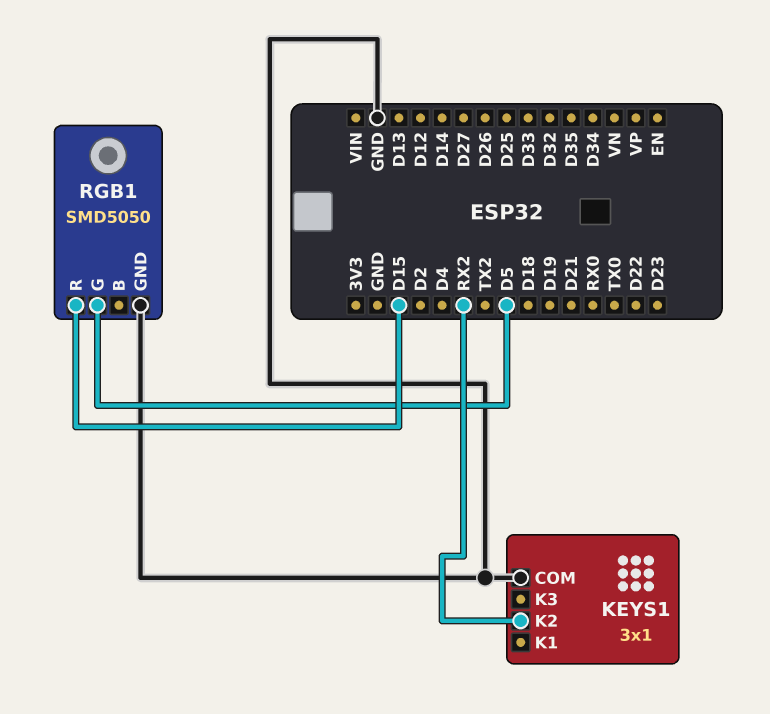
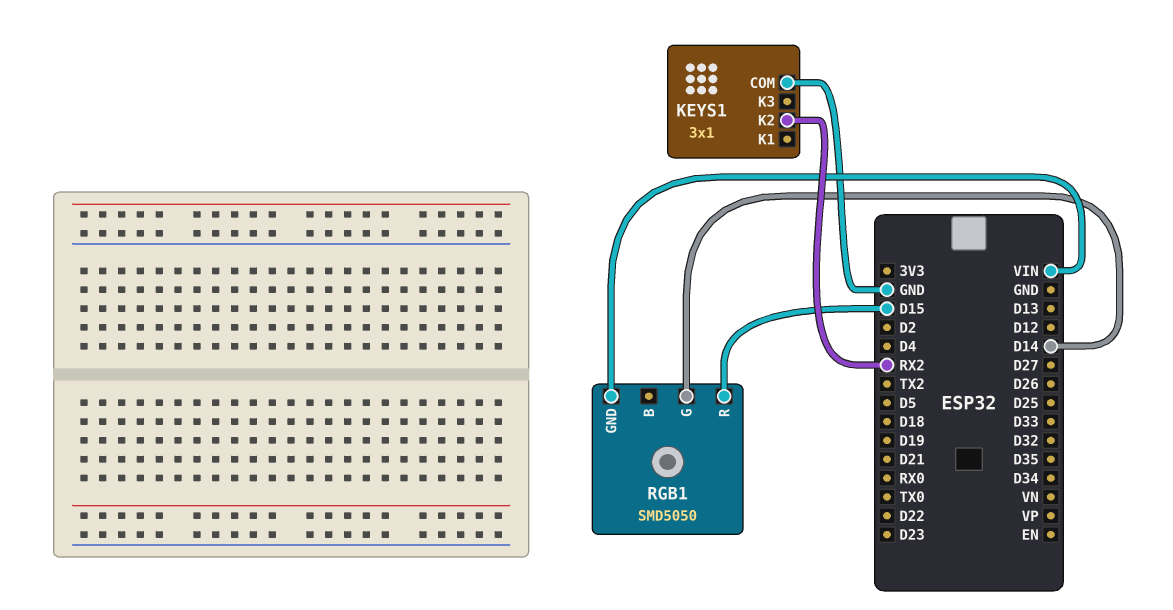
RGB1 pin G: D5 -> D14
RGB1 pin GND: GND -> VIN

